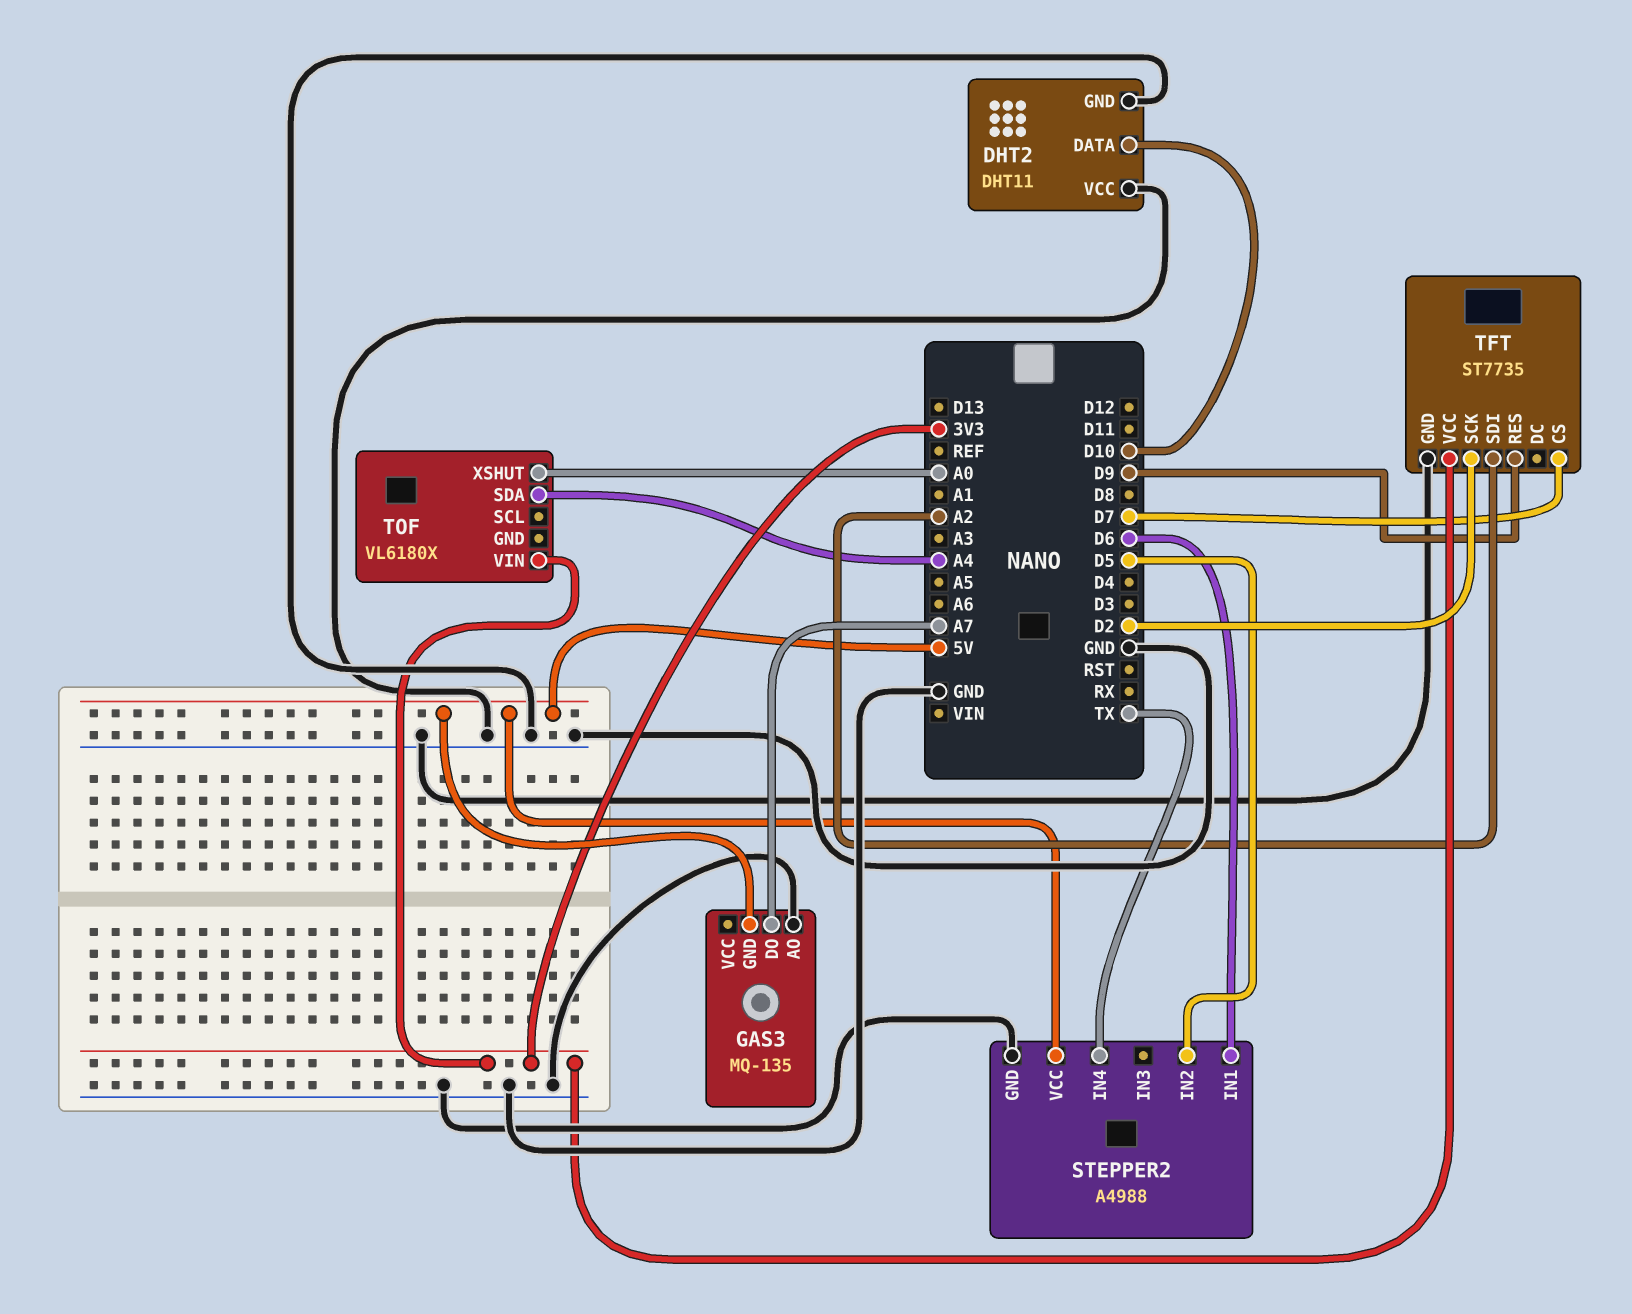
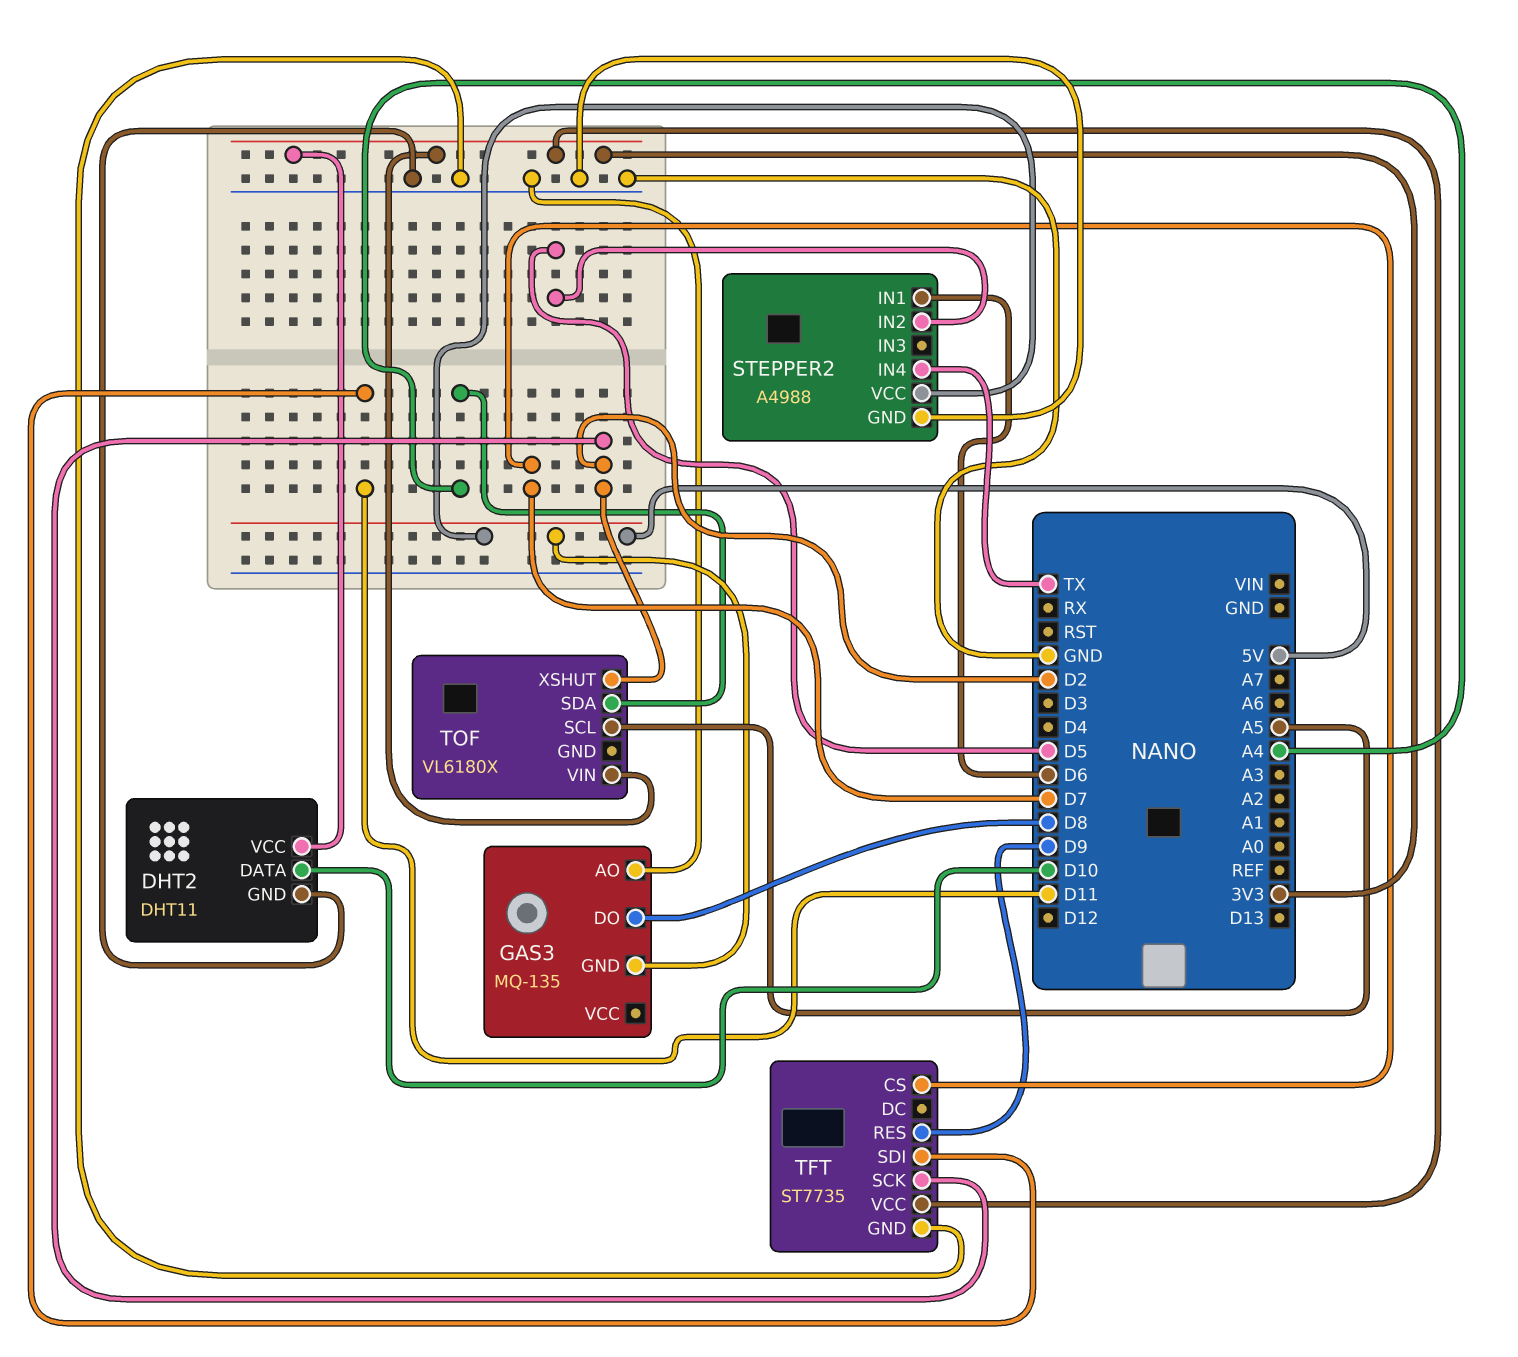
DHT2 pin VCC: GND -> 3V3
GAS3 pin DO: A7 -> D8
TFT pin SDI: A2 -> D11
TOF pin SCL: none -> A5
TOF pin XSHUT: A0 -> D2

